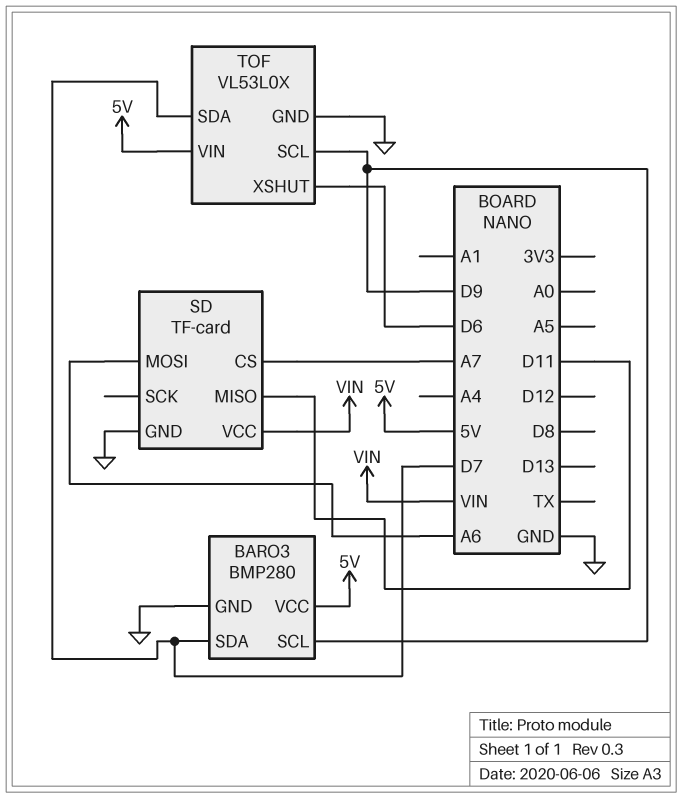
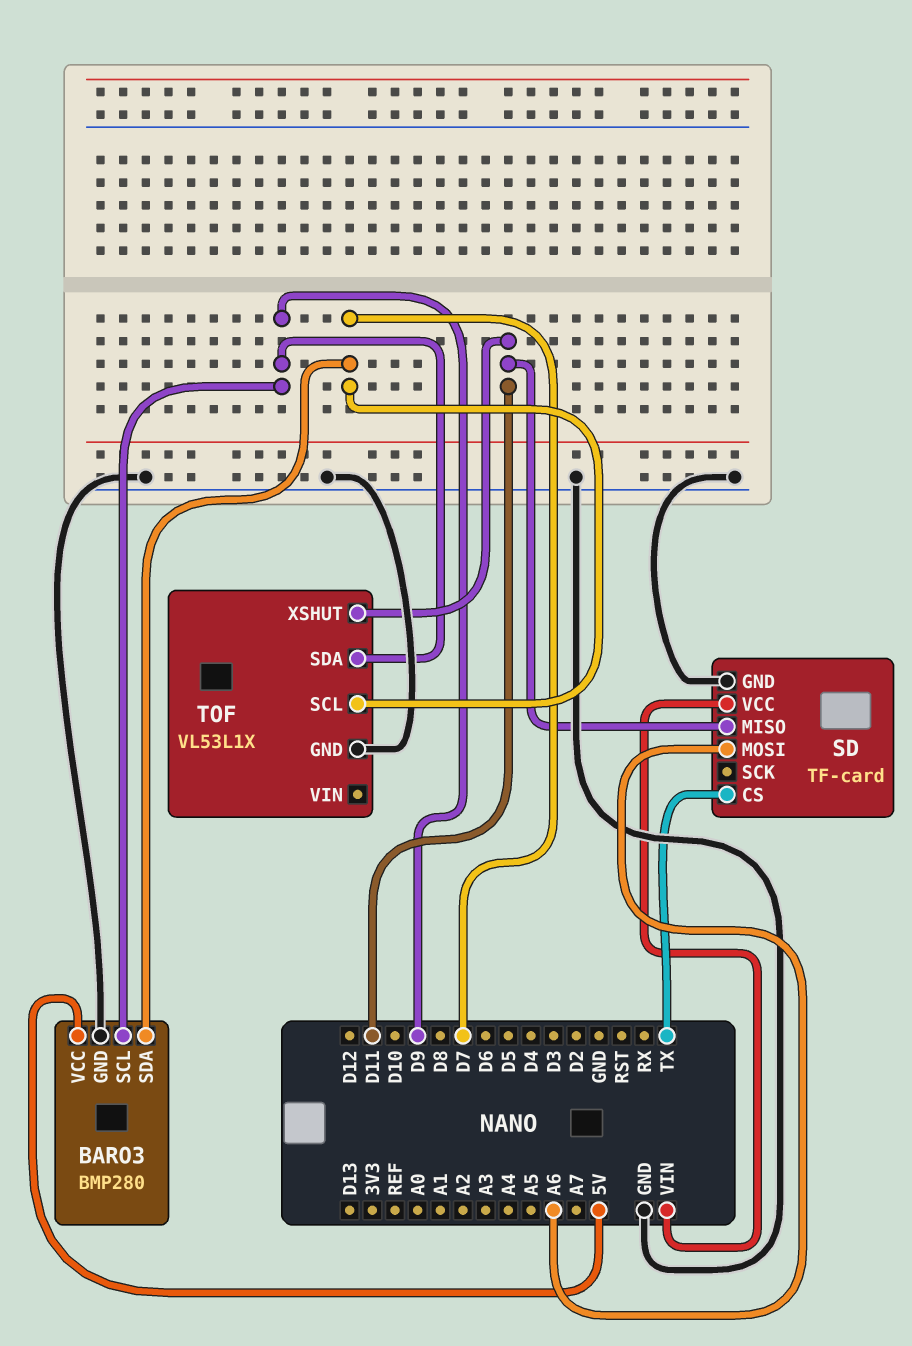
SD pin CS: A7 -> TX
TOF: VL53L0X -> VL53L1X
TOF pin SCL: D9 -> D7
TOF pin SDA: D7 -> D9
TOF pin VIN: 5V -> none
TOF pin XSHUT: D6 -> D11

